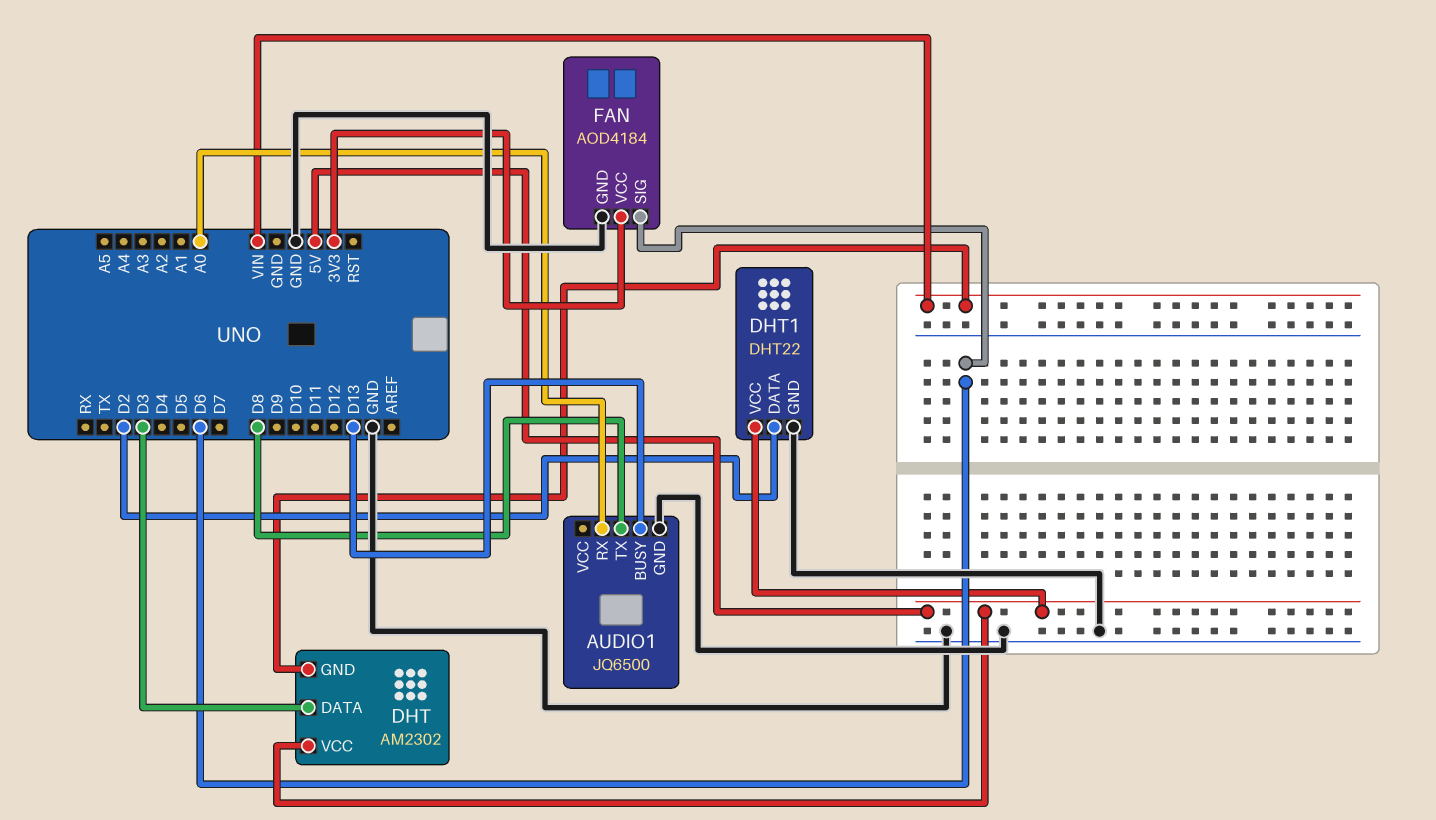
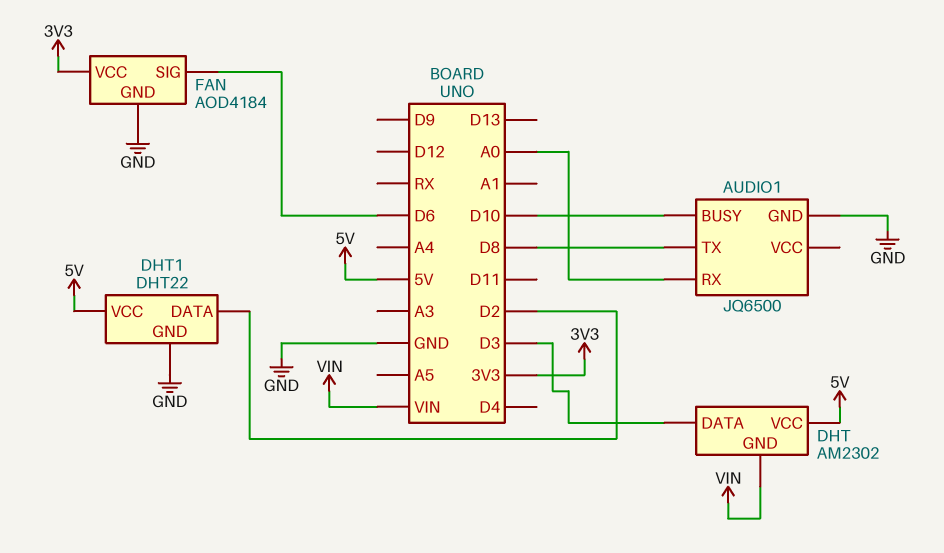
AUDIO1 pin BUSY: D13 -> D10

